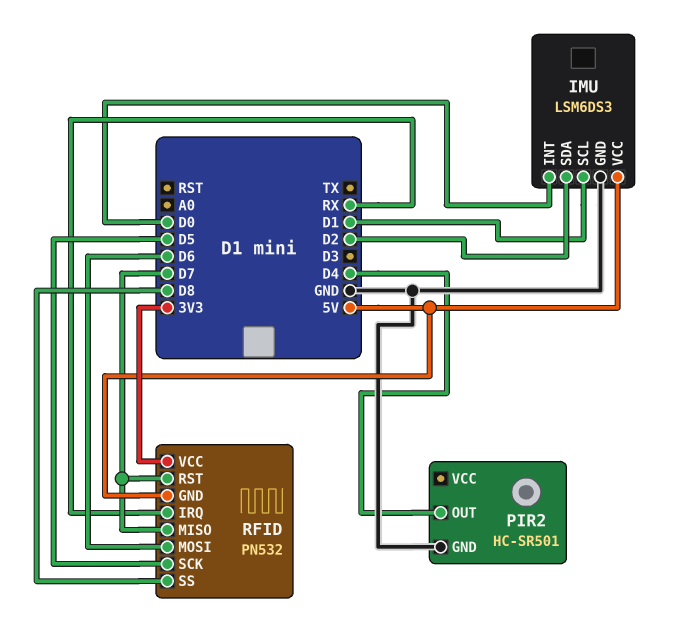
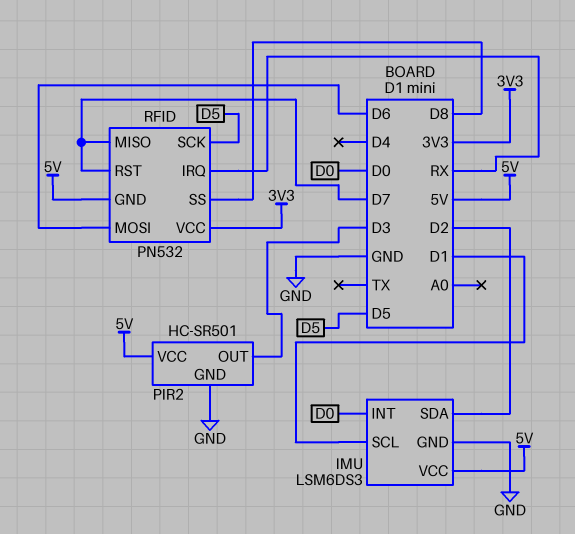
PIR2 pin OUT: D4 -> D3
PIR2 pin VCC: none -> 5V

